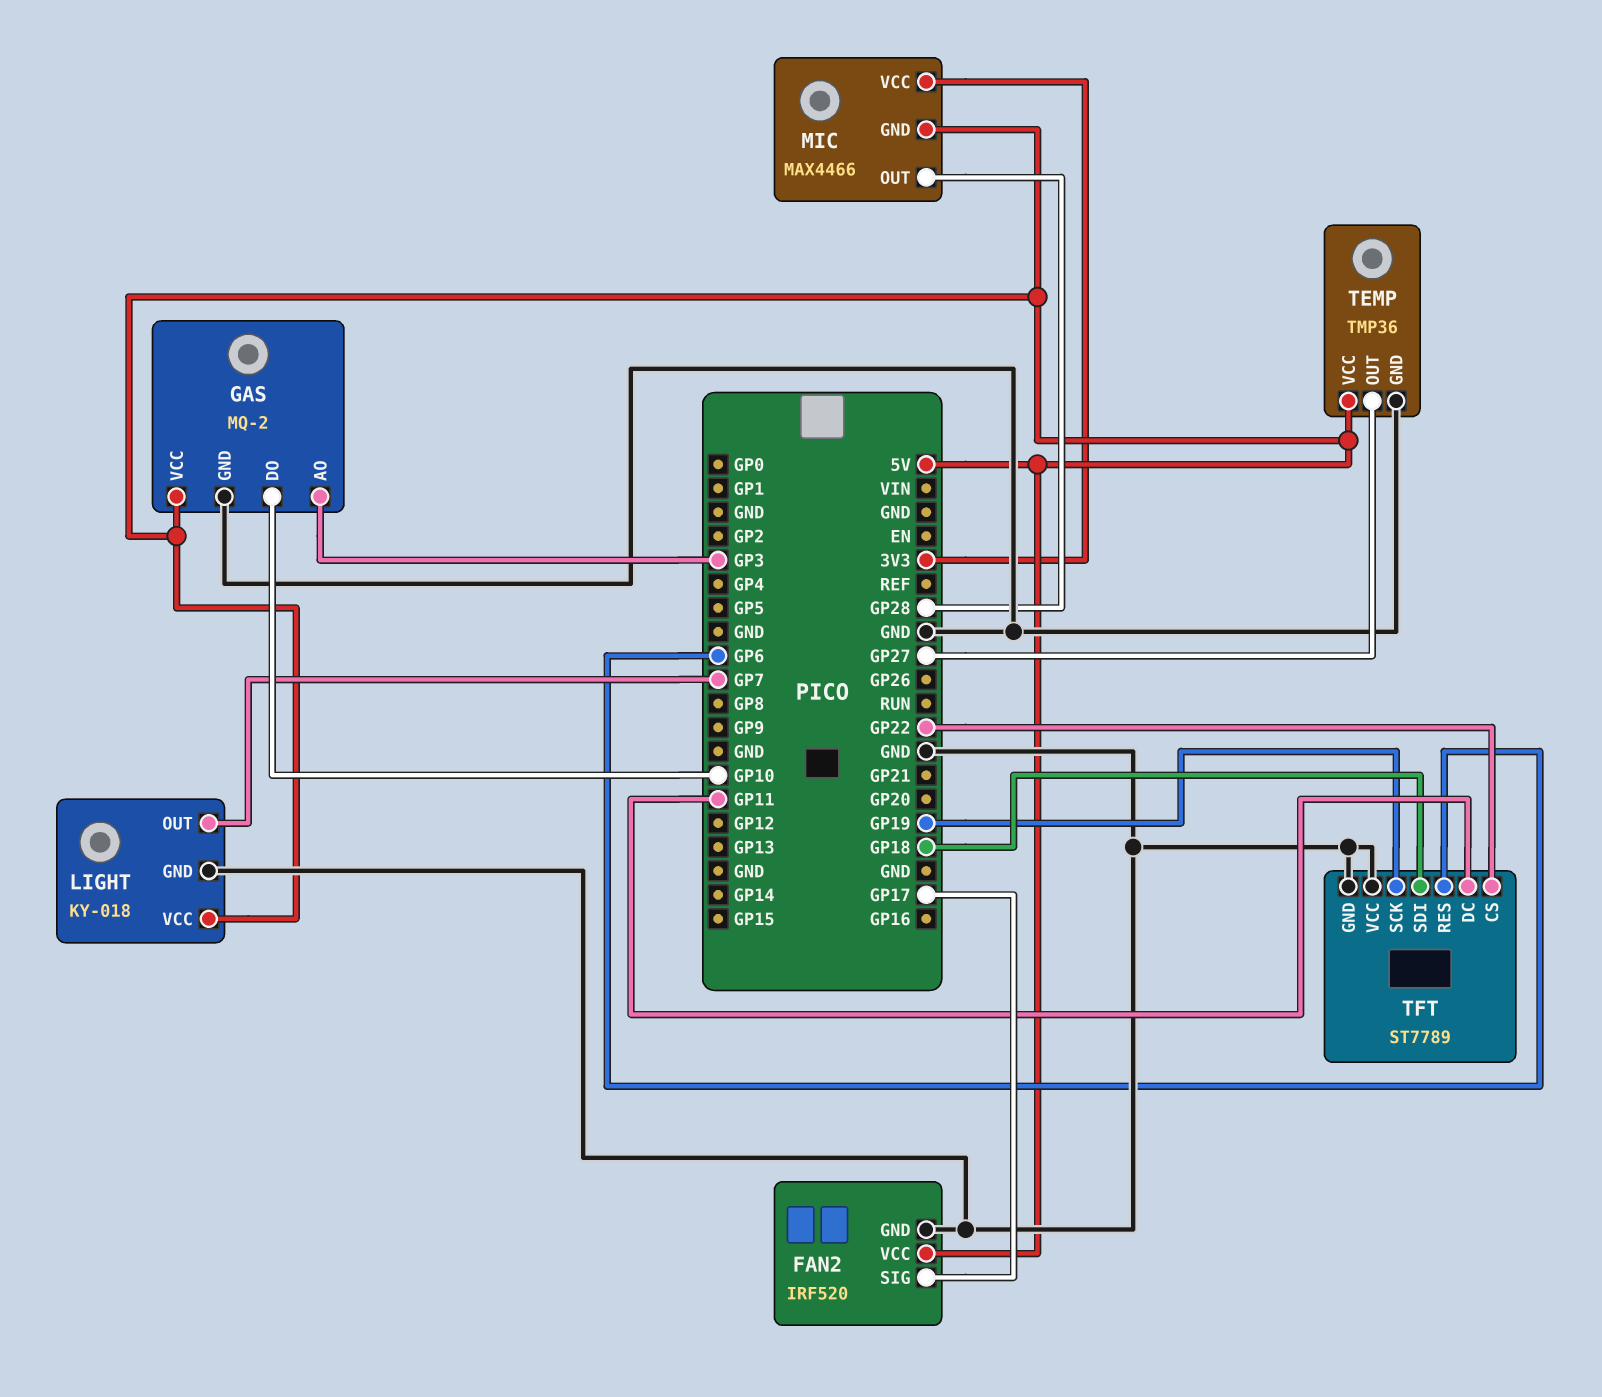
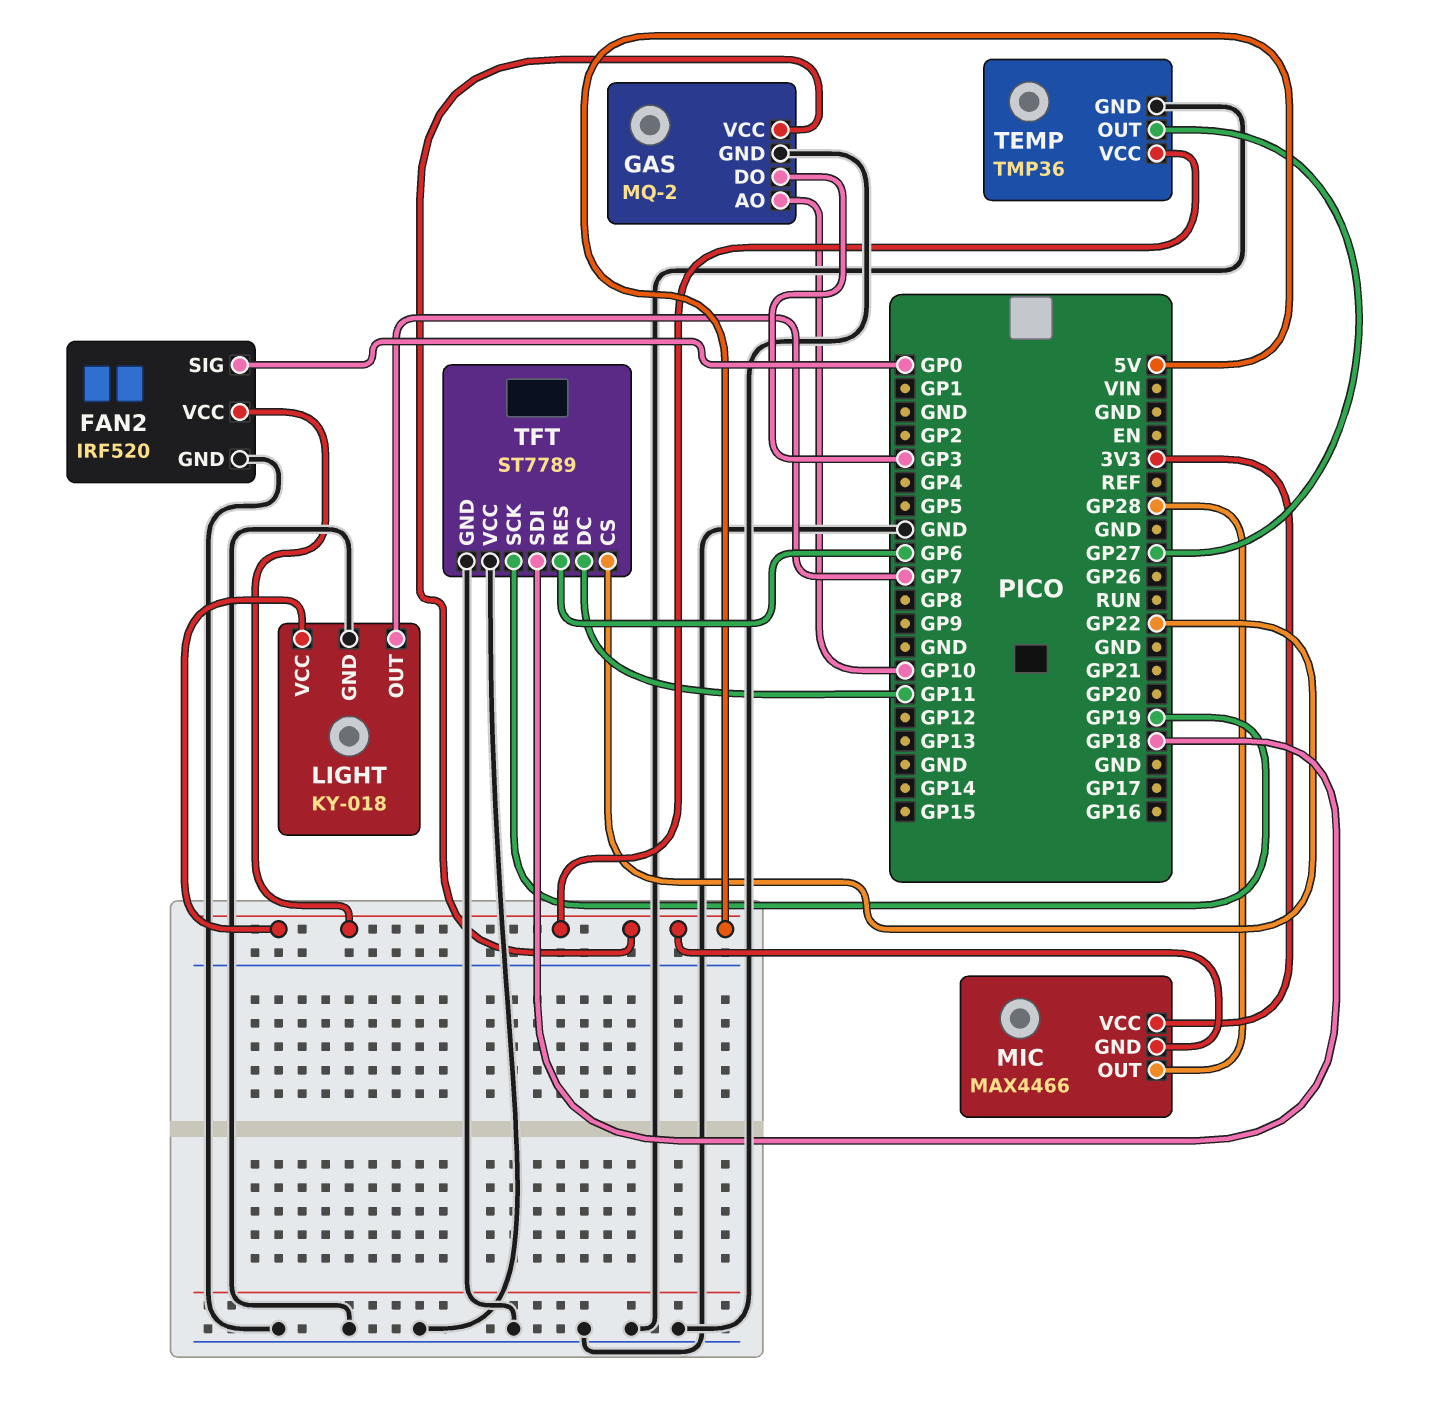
FAN2 pin SIG: GP17 -> GP0
GAS pin AO: GP3 -> GP10
GAS pin DO: GP10 -> GP3

